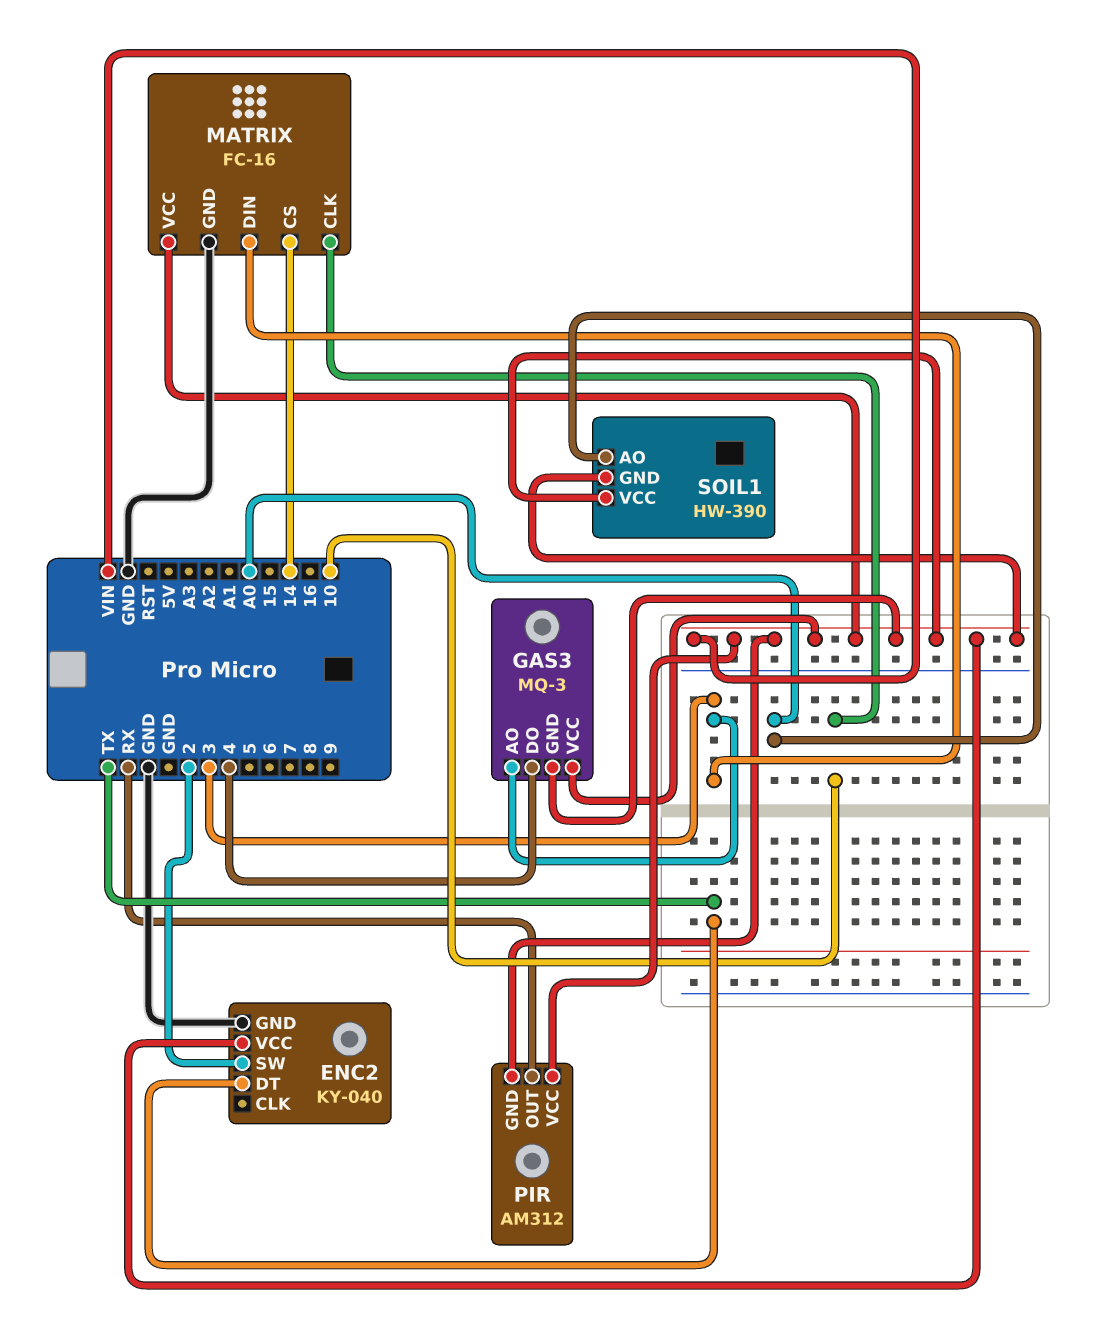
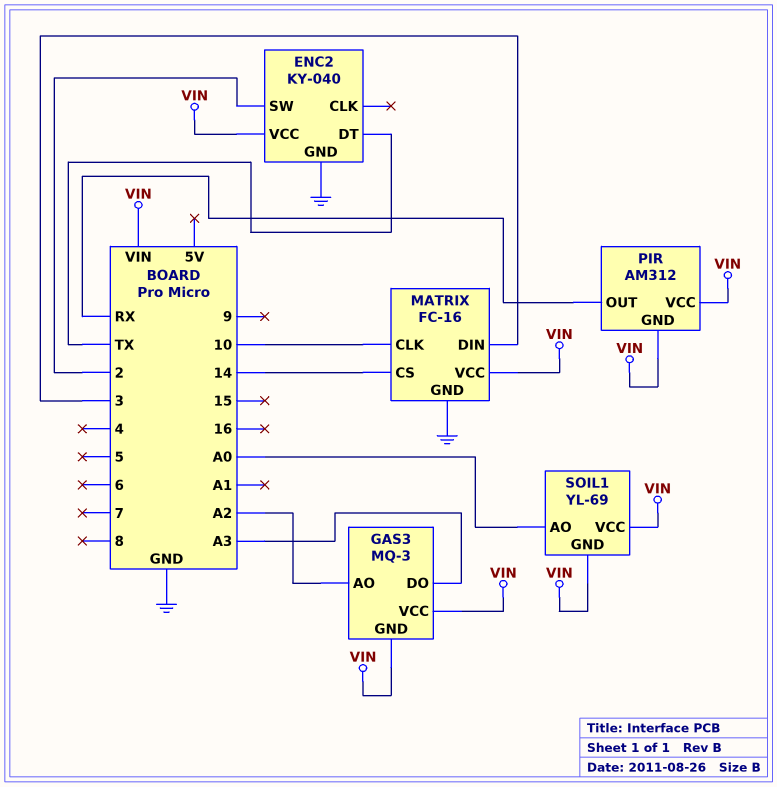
GAS3 pin AO: 3 -> A2
GAS3 pin DO: 4 -> A3
SOIL1: HW-390 -> YL-69

